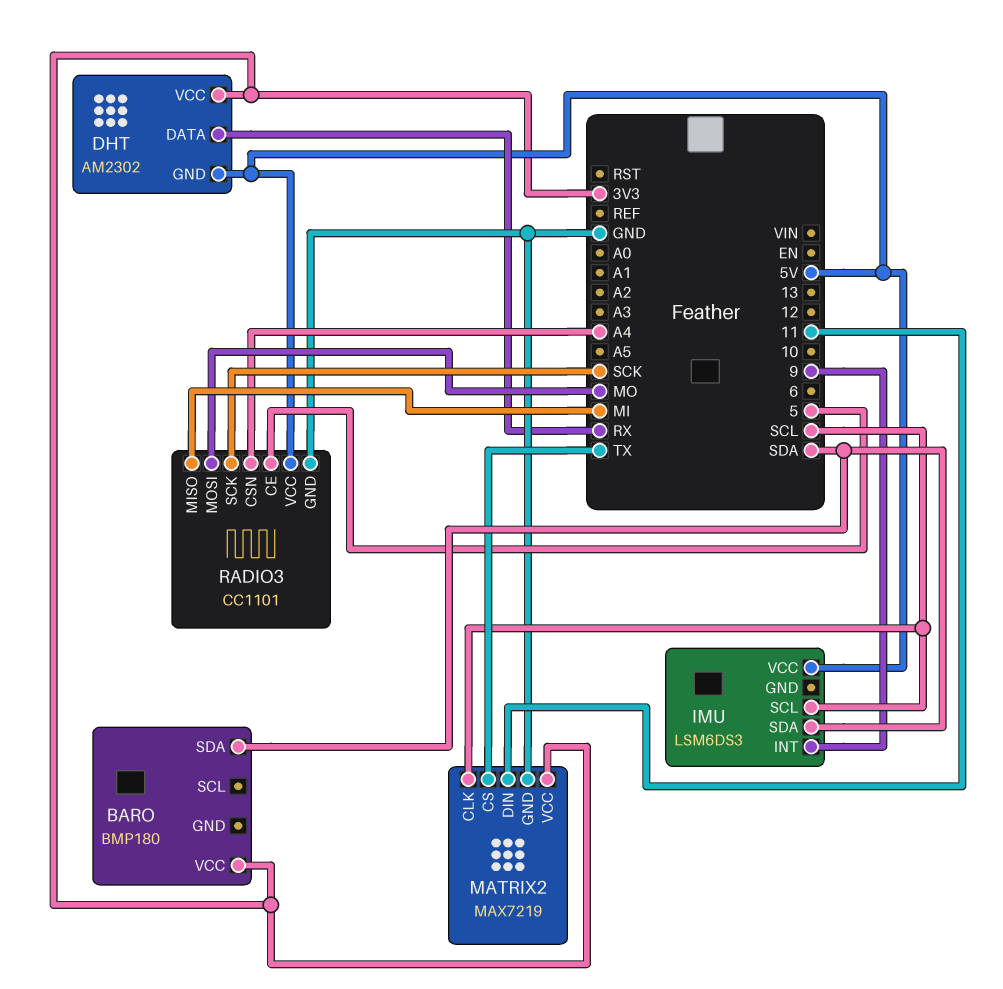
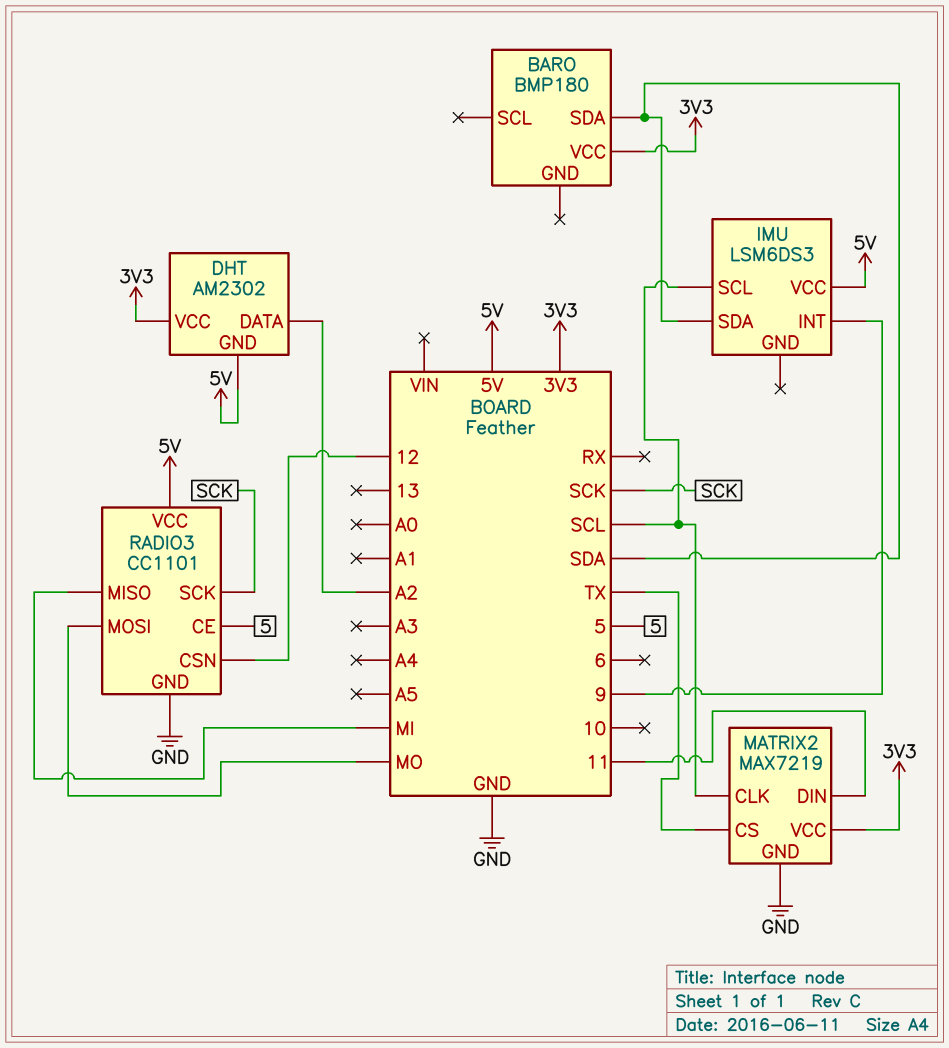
DHT pin DATA: RX -> A2
RADIO3 pin CSN: A4 -> 12

